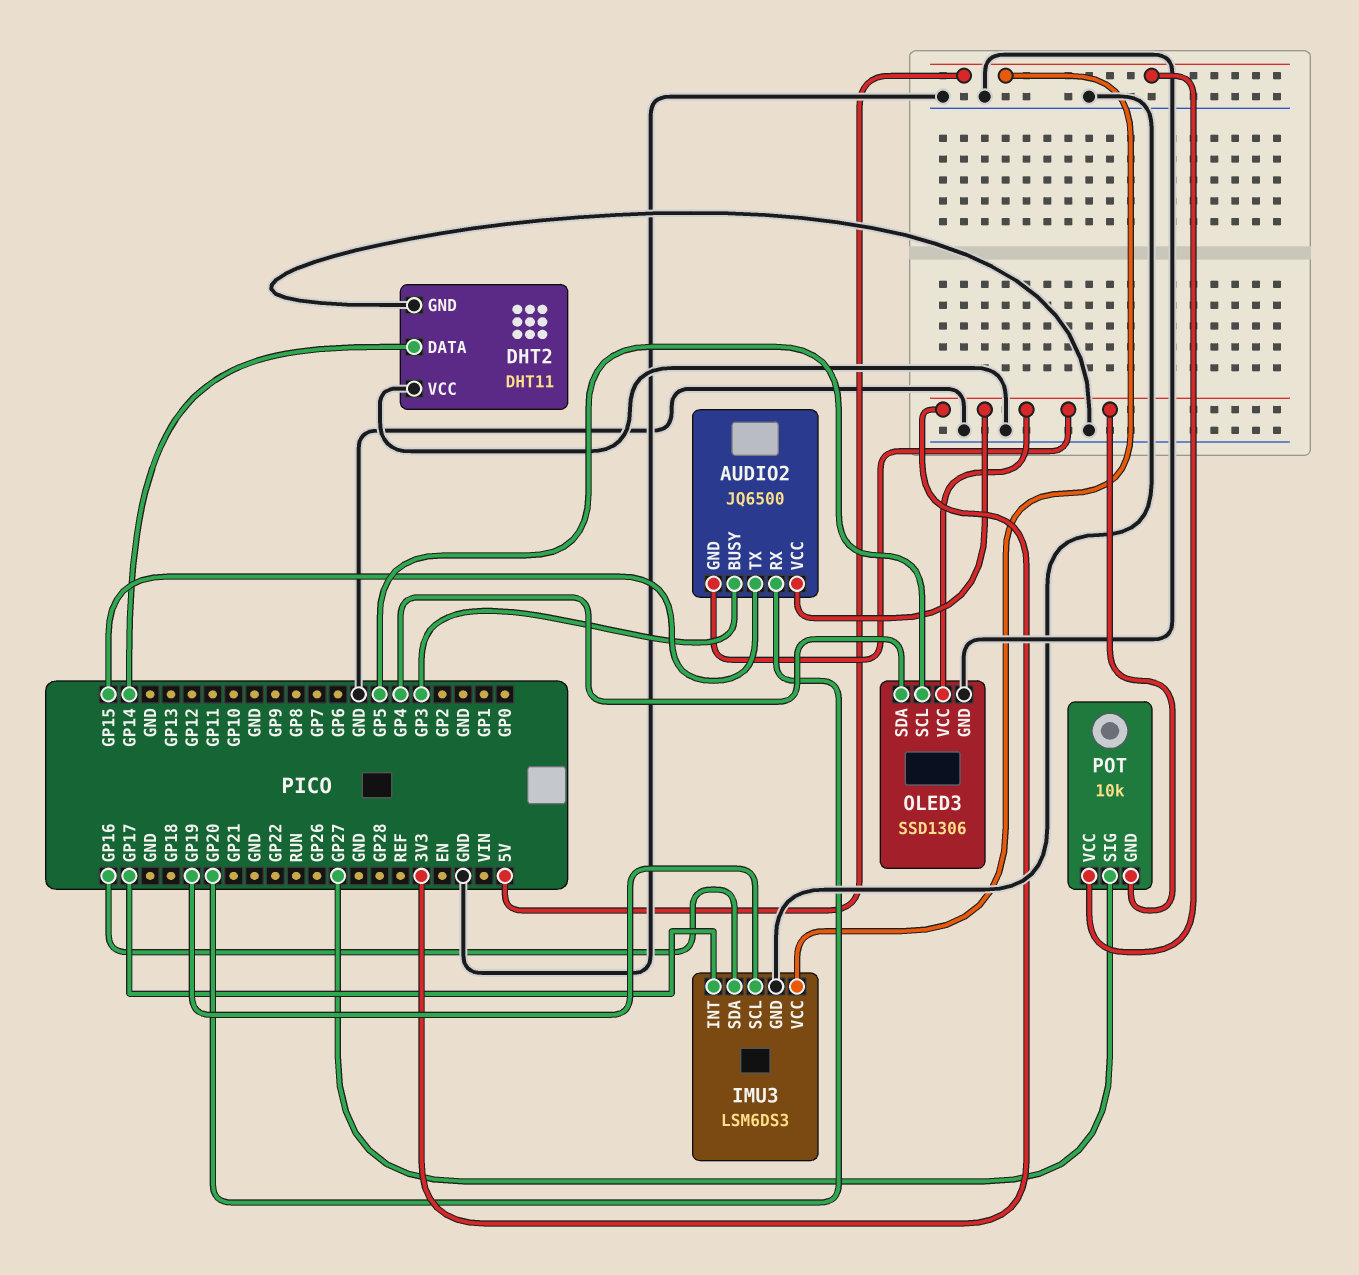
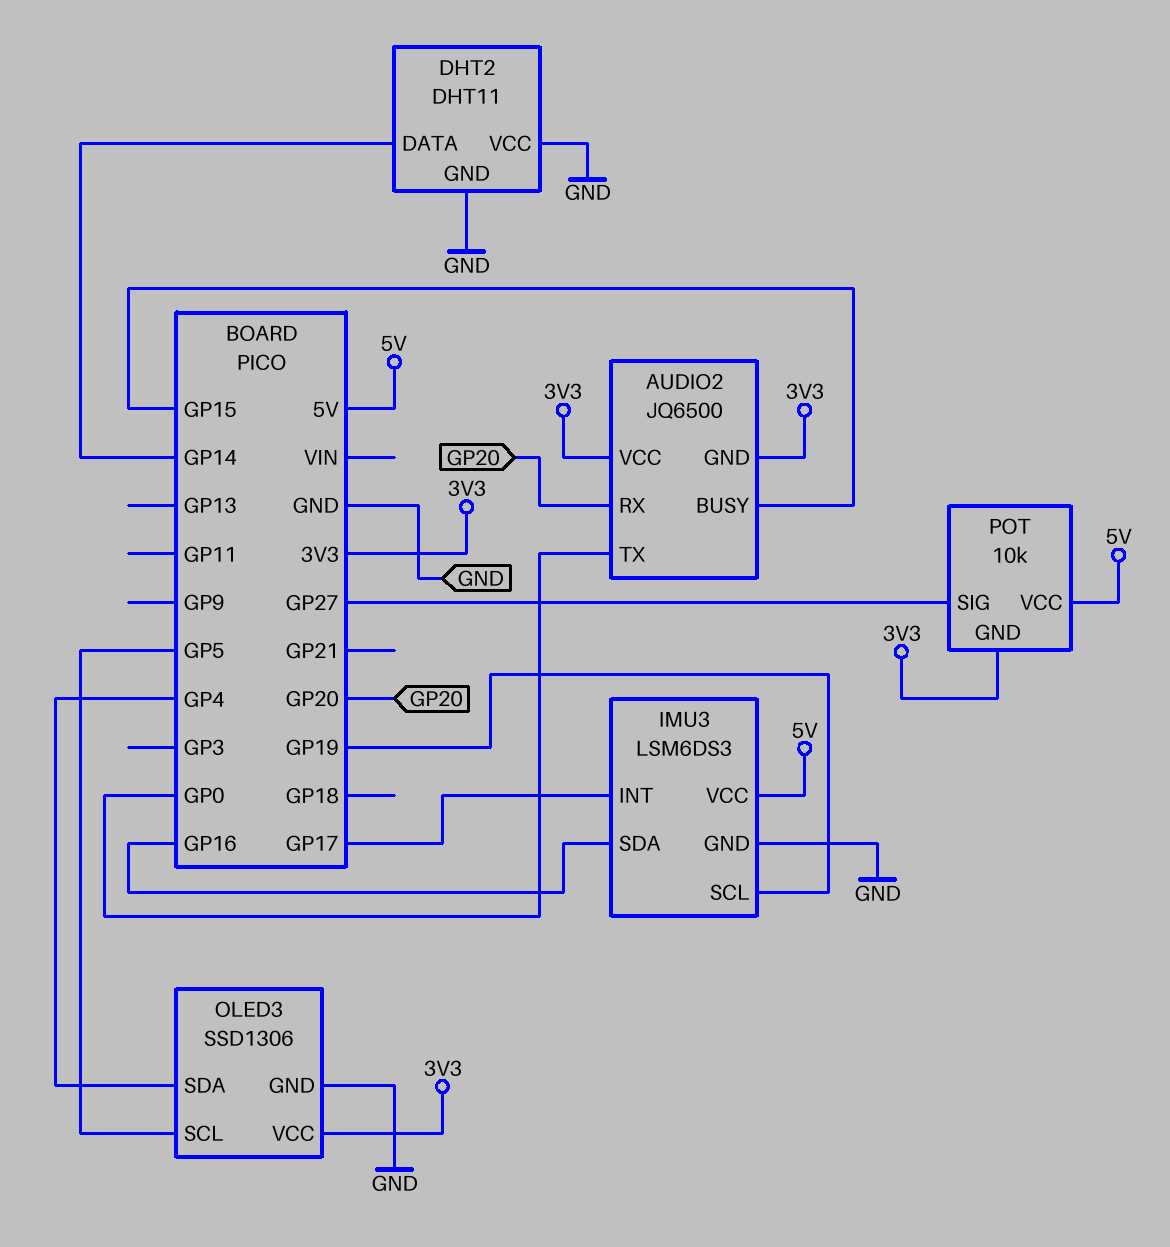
AUDIO2 pin BUSY: GP3 -> GP15
AUDIO2 pin TX: GP15 -> GP0

